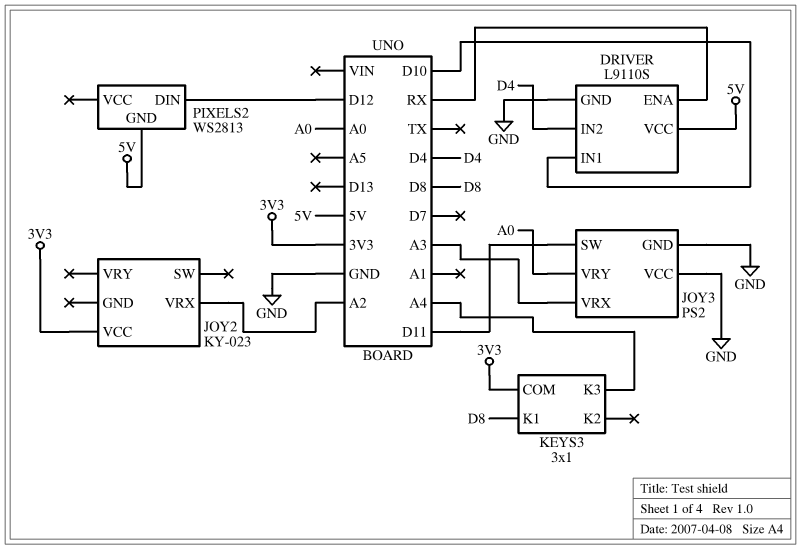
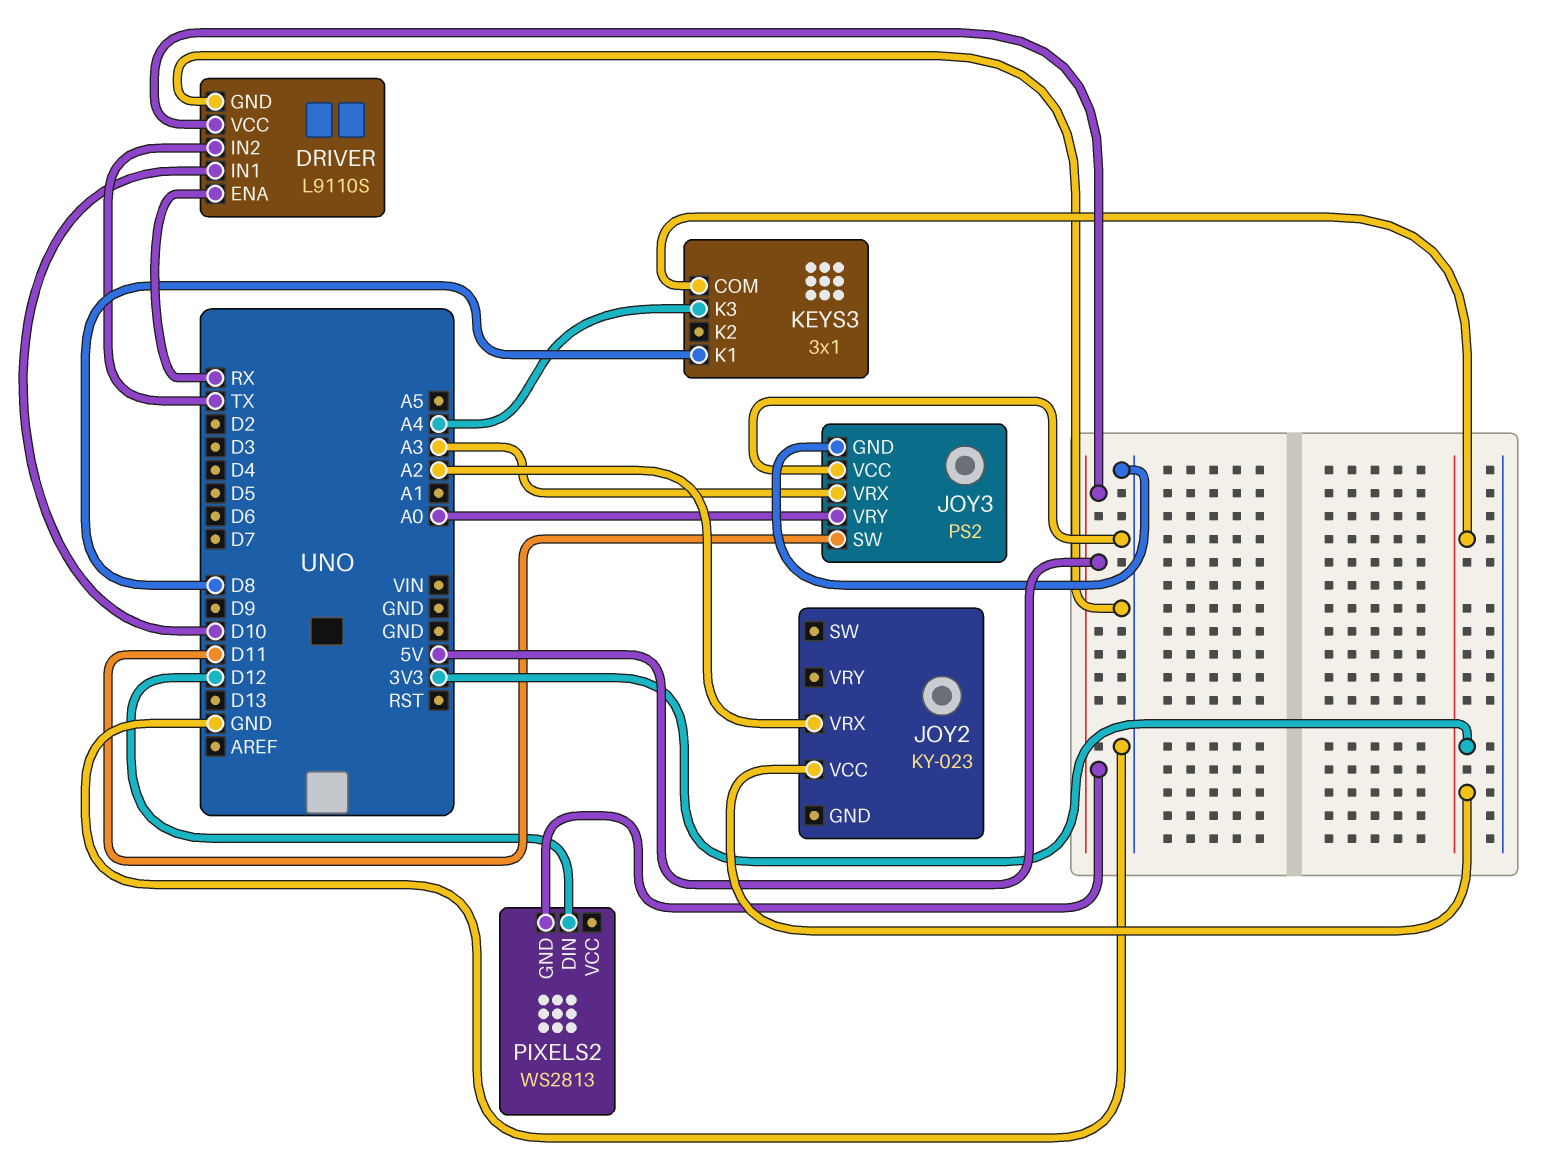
DRIVER pin IN2: D4 -> TX

